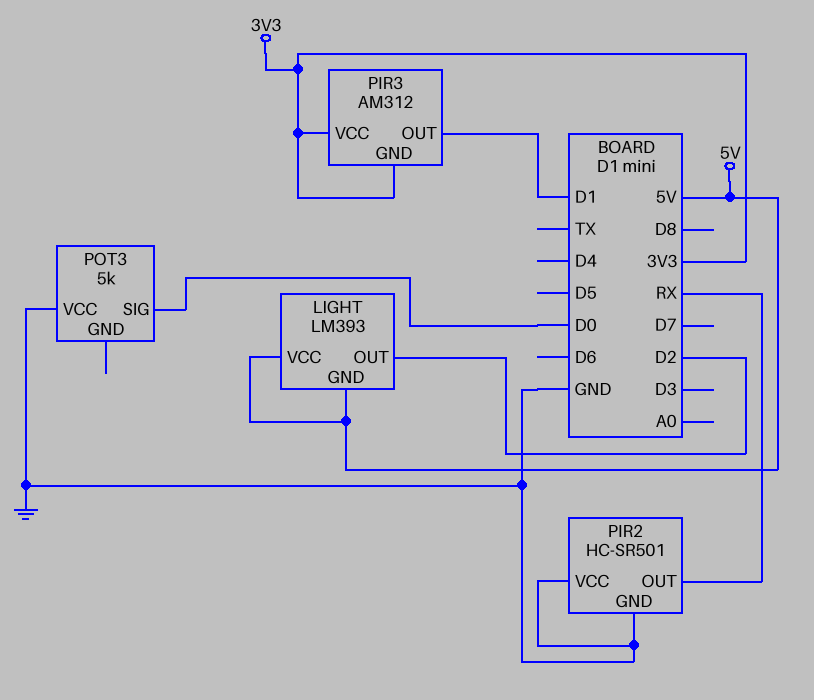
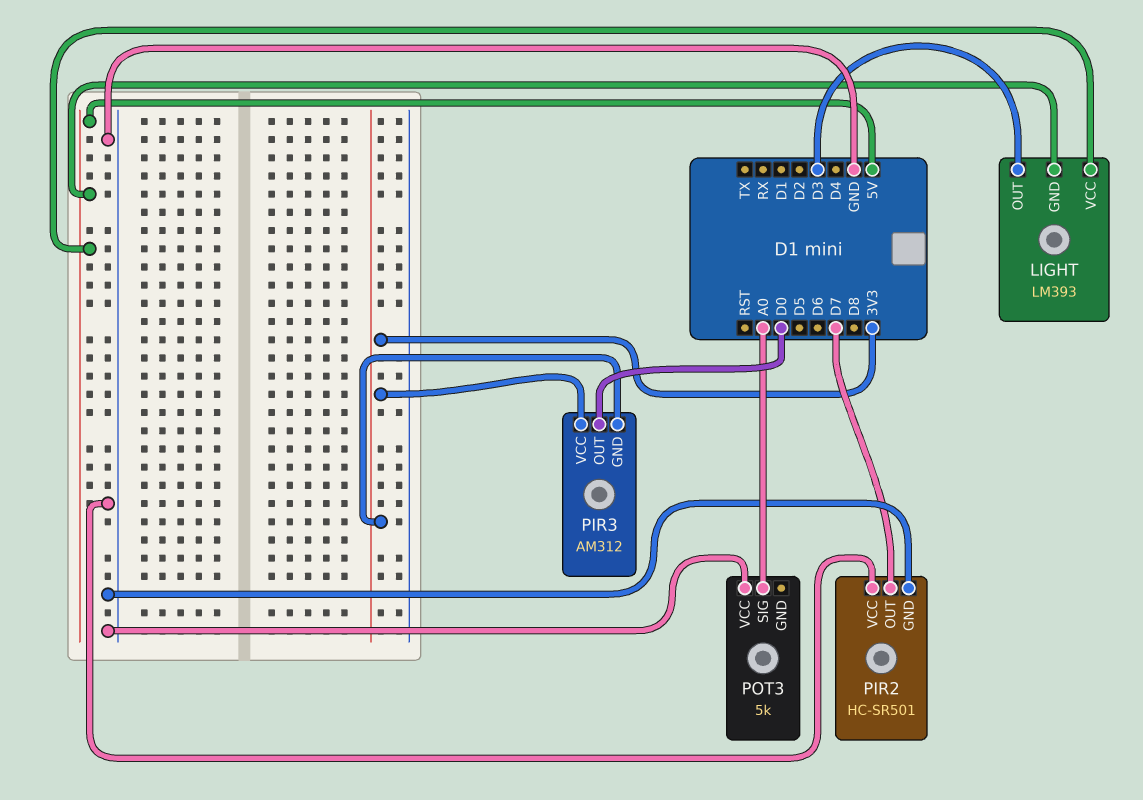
LIGHT pin OUT: D2 -> D3
PIR2 pin OUT: RX -> D7
PIR3 pin OUT: D1 -> D0
POT3 pin SIG: D0 -> A0

